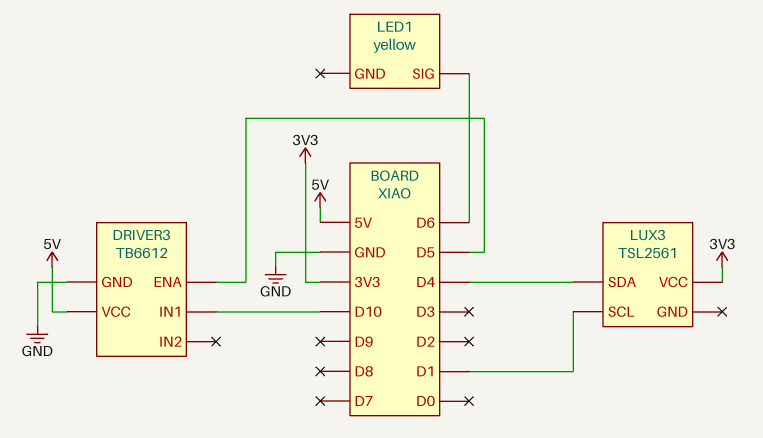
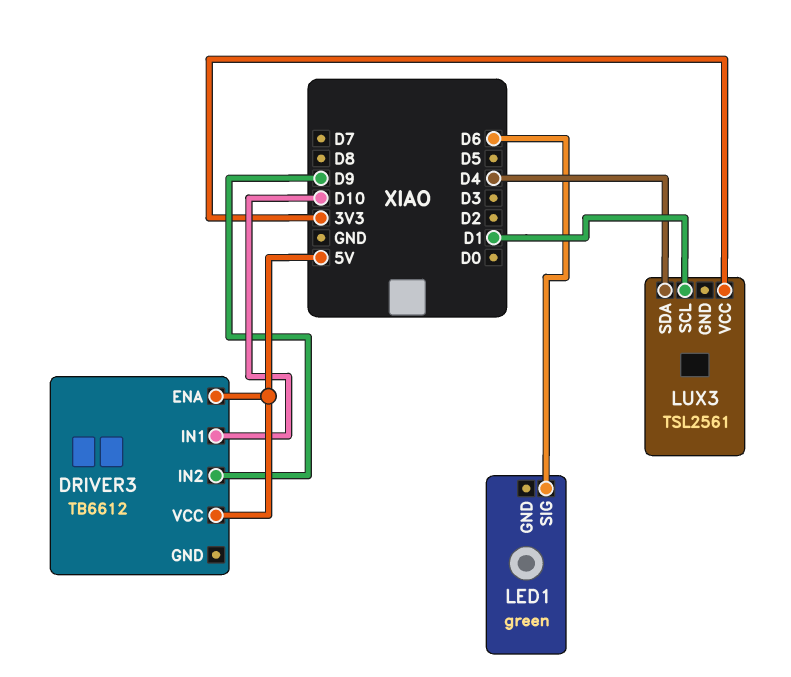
DRIVER3 pin ENA: D5 -> 5V
DRIVER3 pin GND: GND -> none
DRIVER3 pin IN2: none -> D9
LED1: yellow -> green

